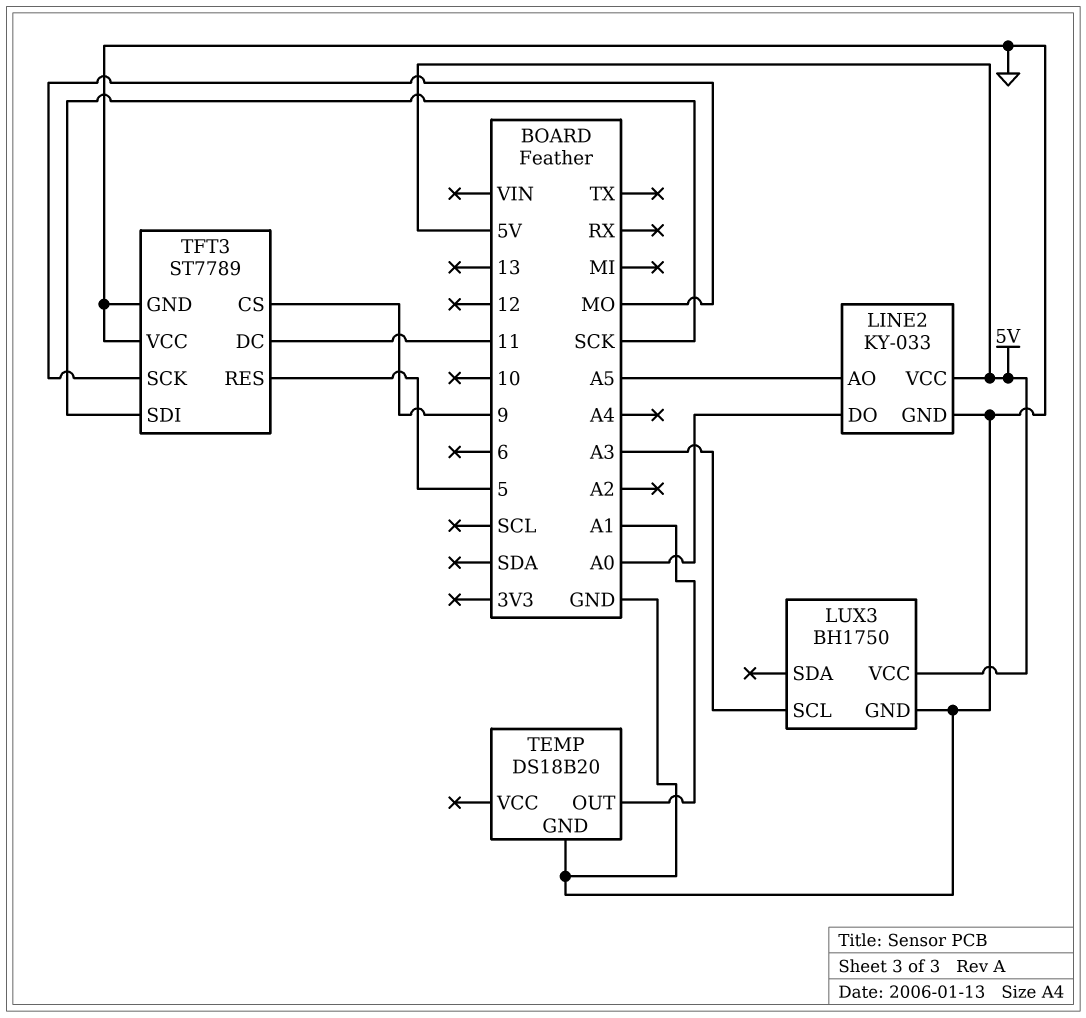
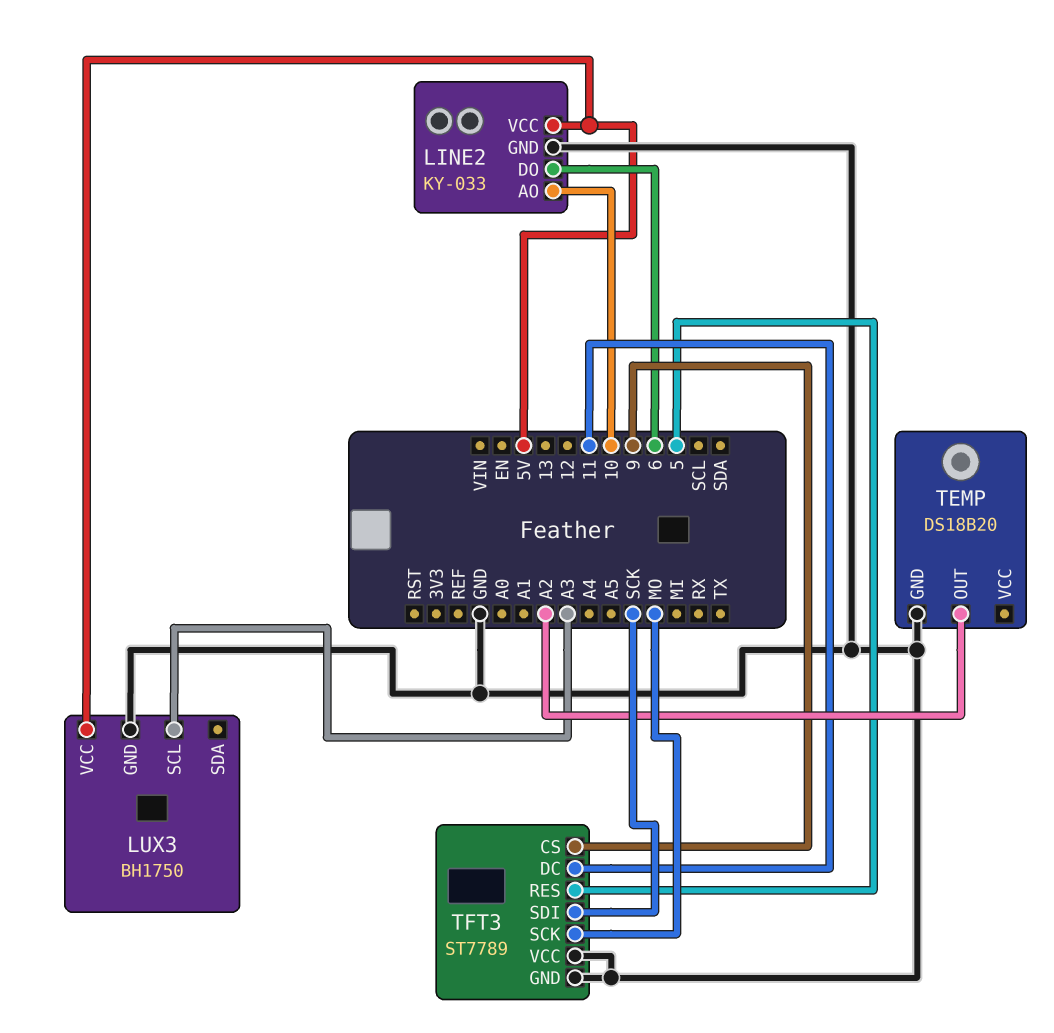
LINE2 pin AO: A5 -> 10
LINE2 pin DO: A0 -> 6
TEMP pin OUT: A1 -> A2

